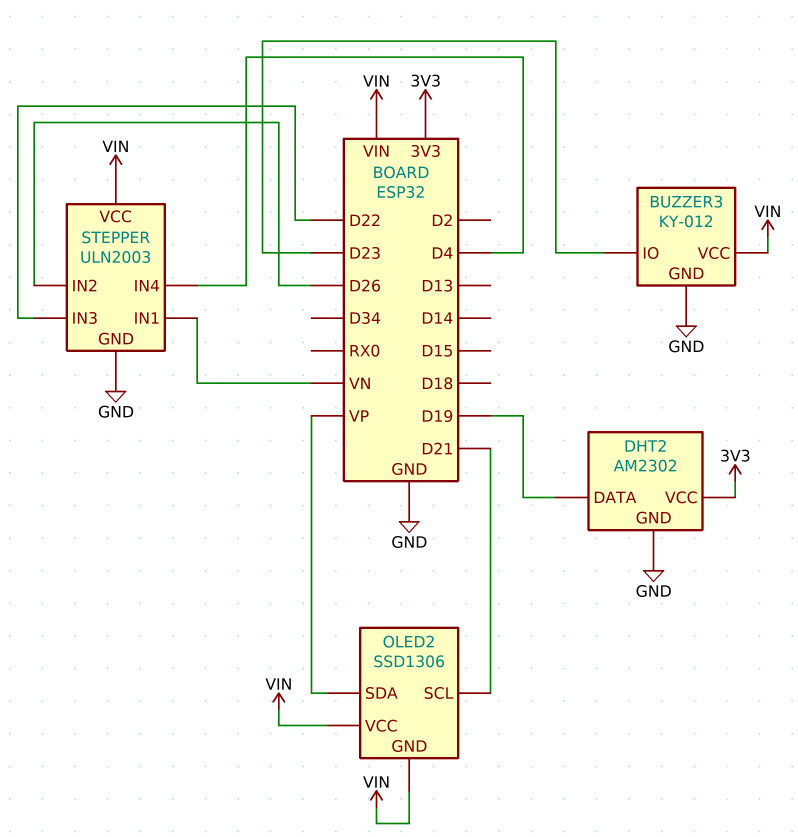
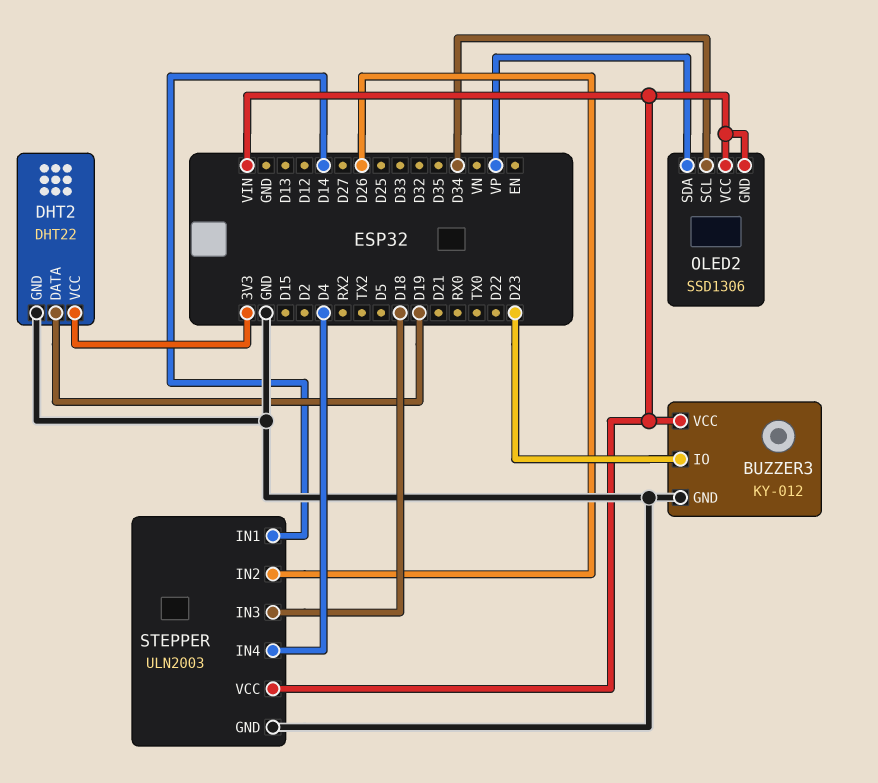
DHT2: AM2302 -> DHT22
OLED2 pin SCL: D21 -> D34
STEPPER pin IN1: VN -> D14
STEPPER pin IN3: D22 -> D18

